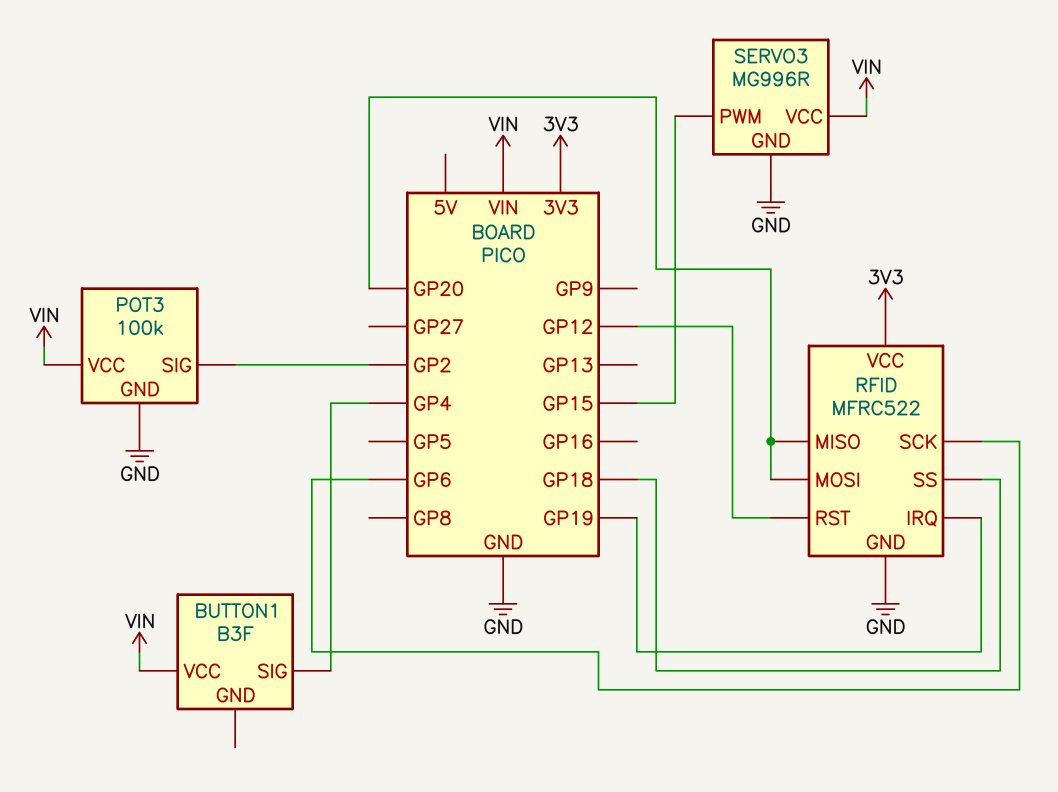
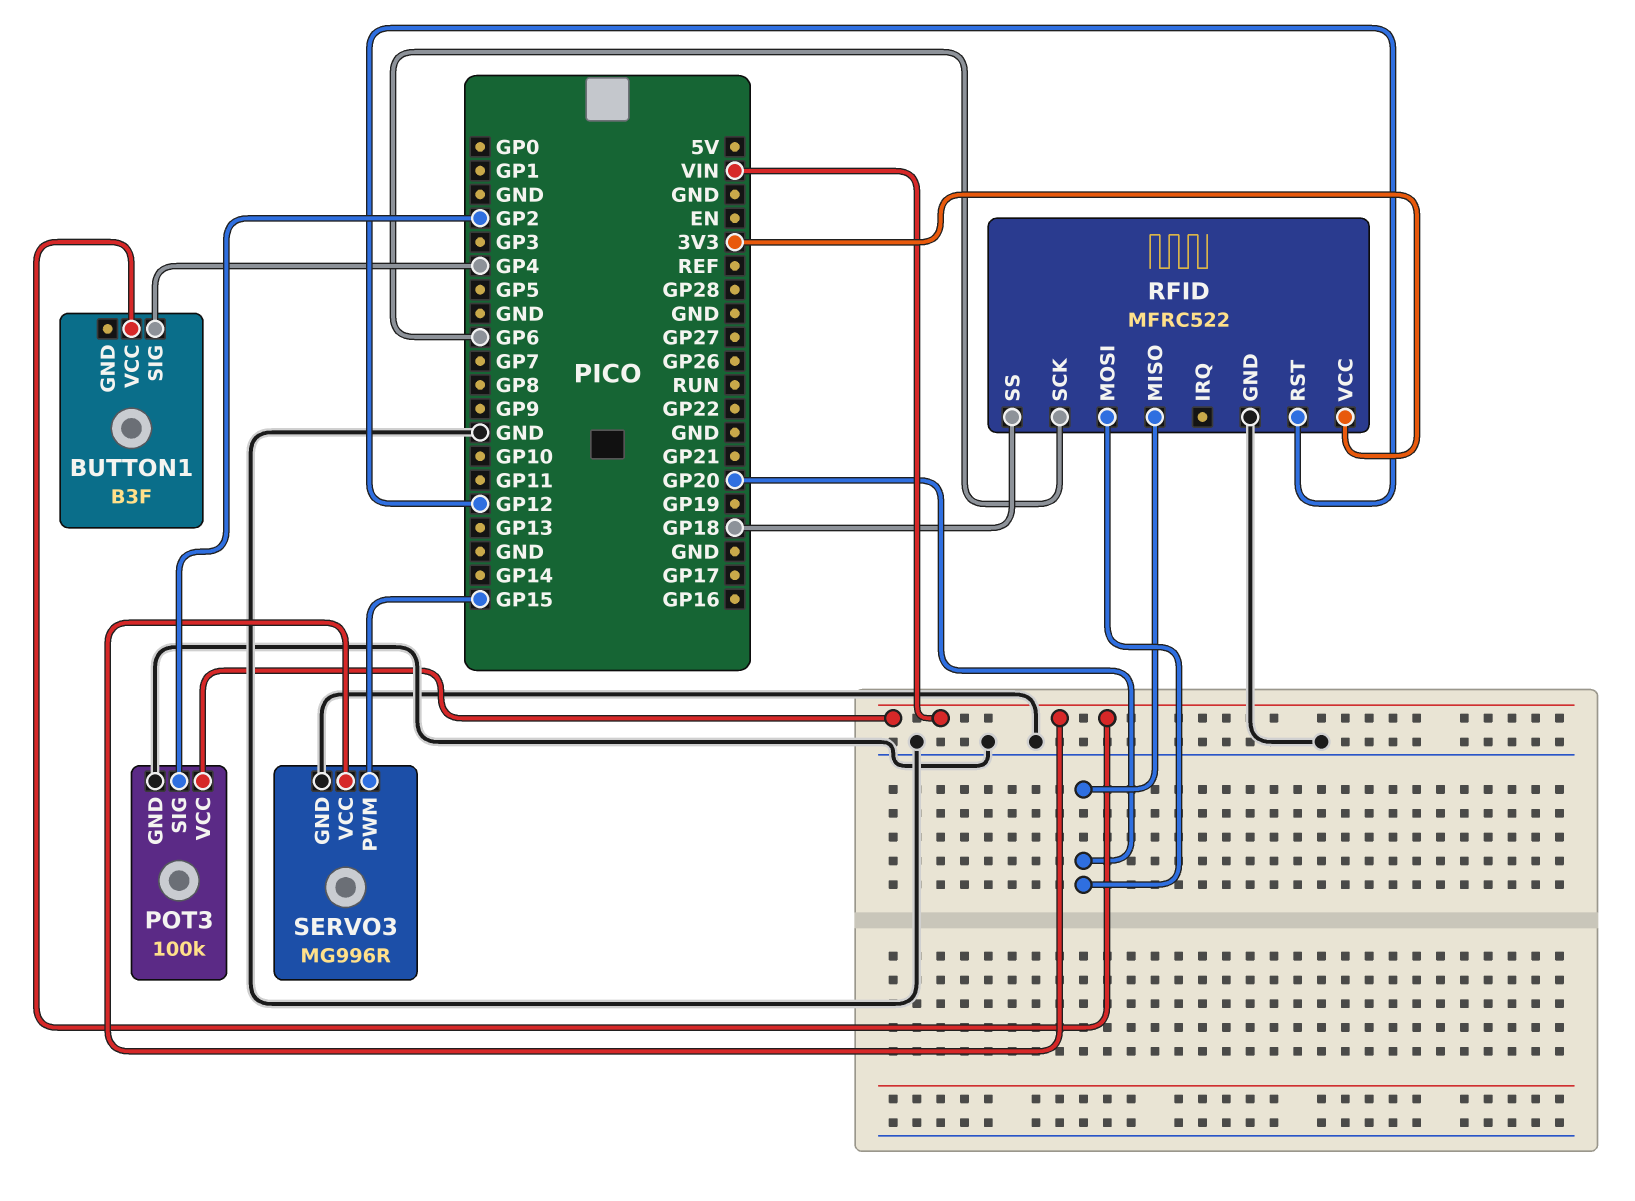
RFID pin IRQ: GP19 -> none

